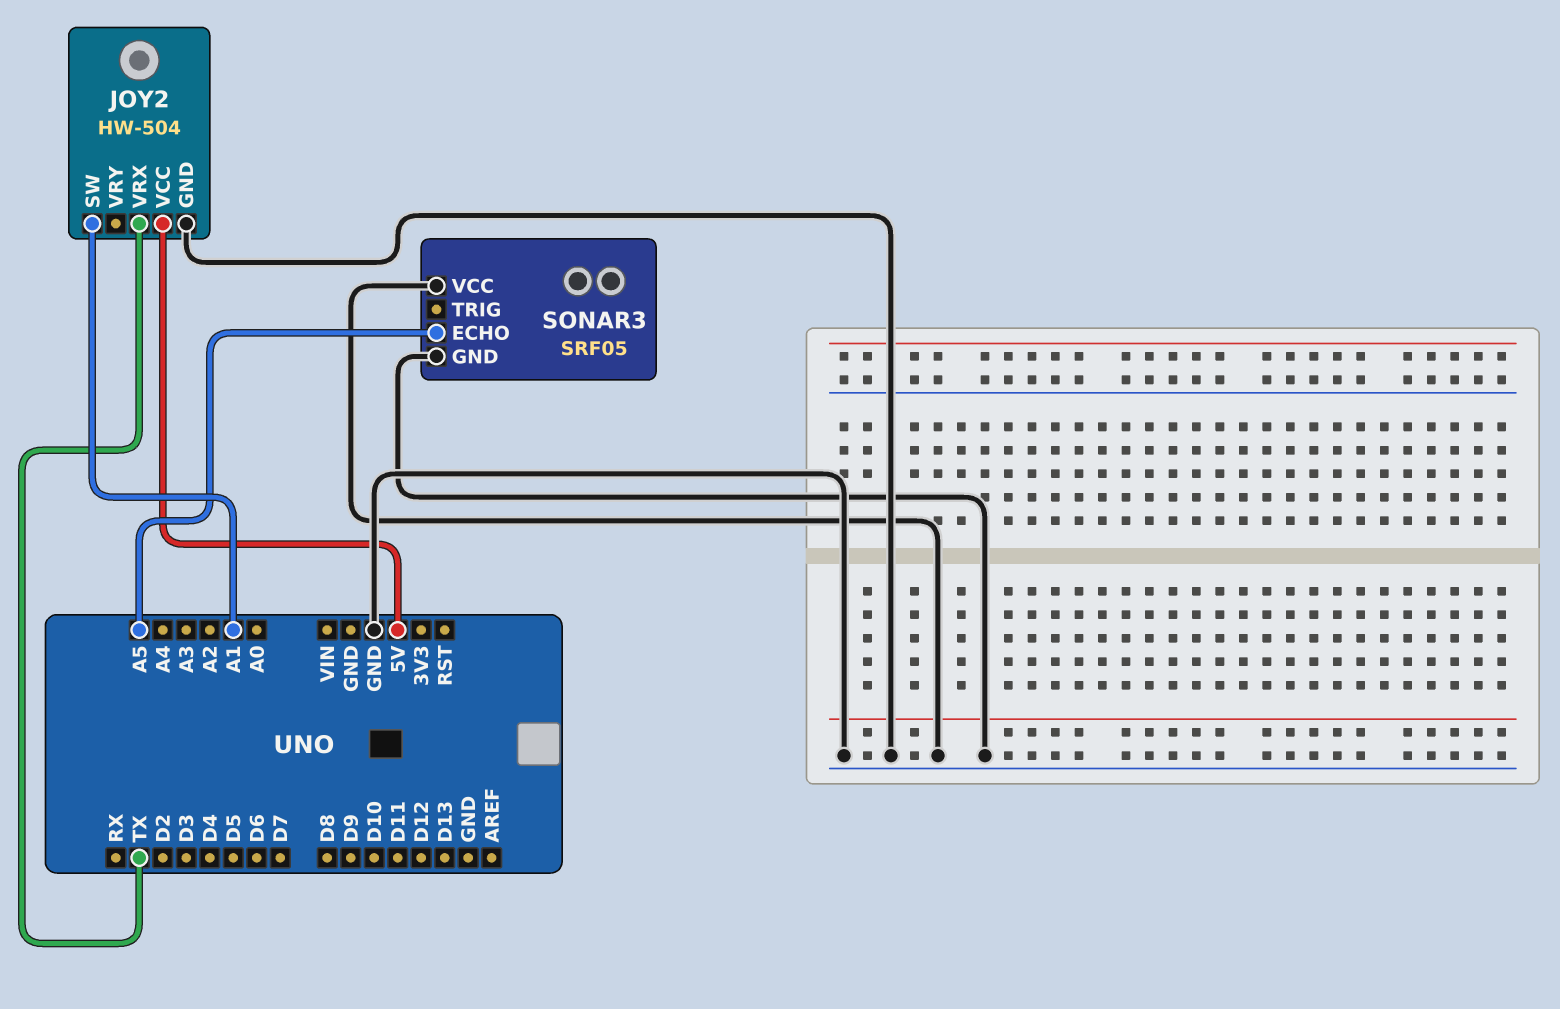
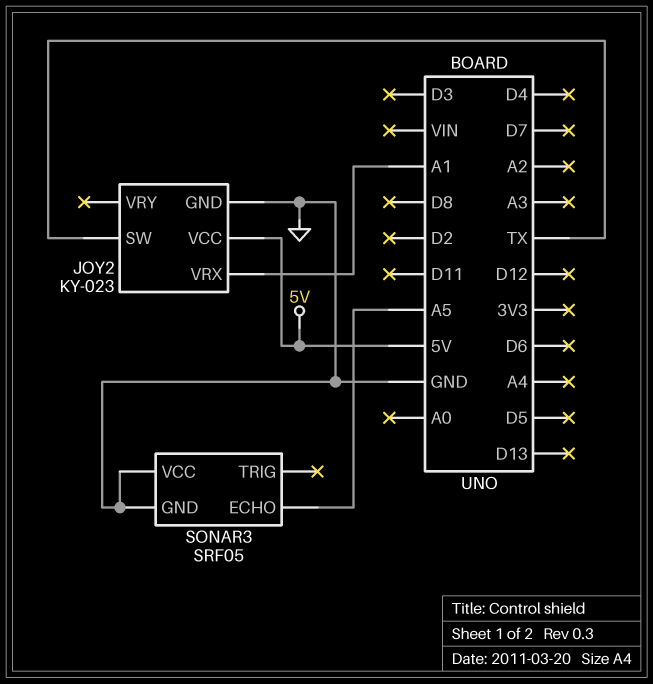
JOY2: HW-504 -> KY-023
JOY2 pin SW: A1 -> TX
JOY2 pin VRX: TX -> A1

